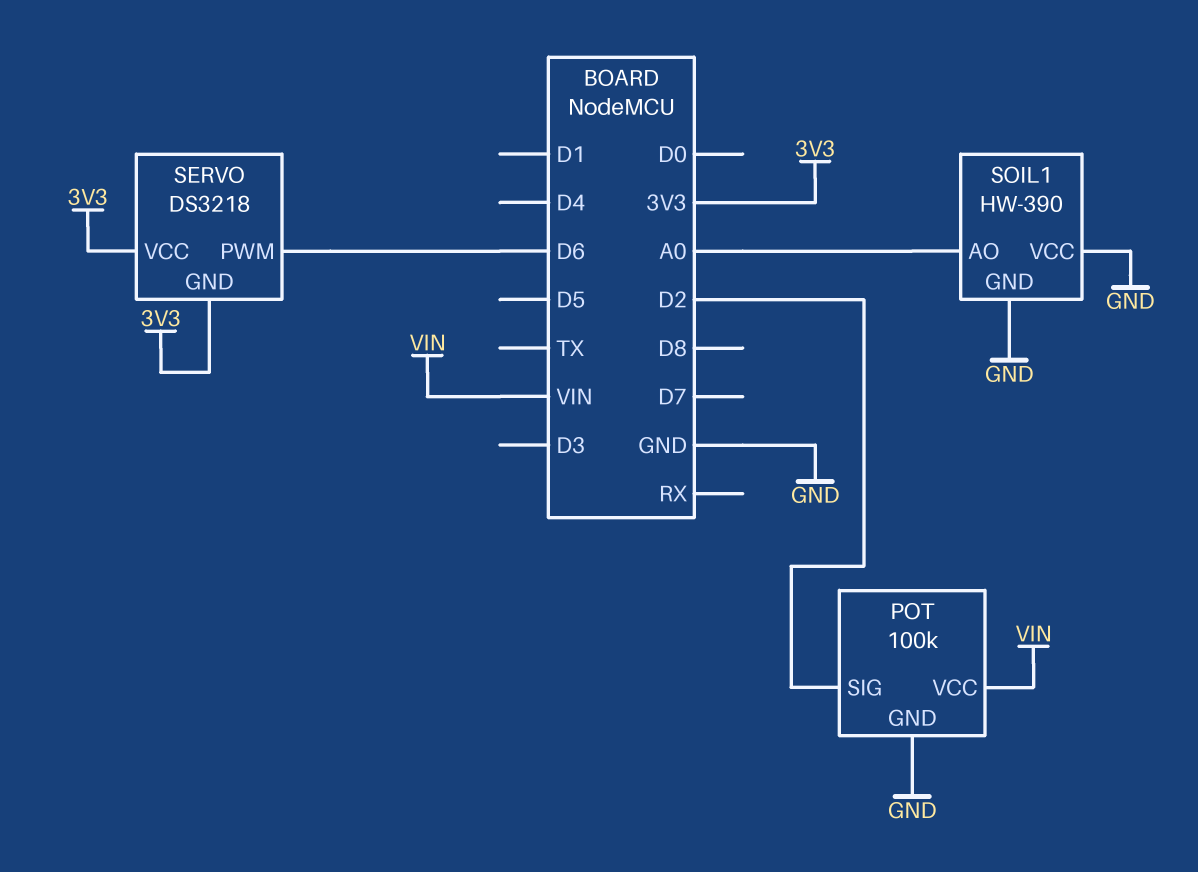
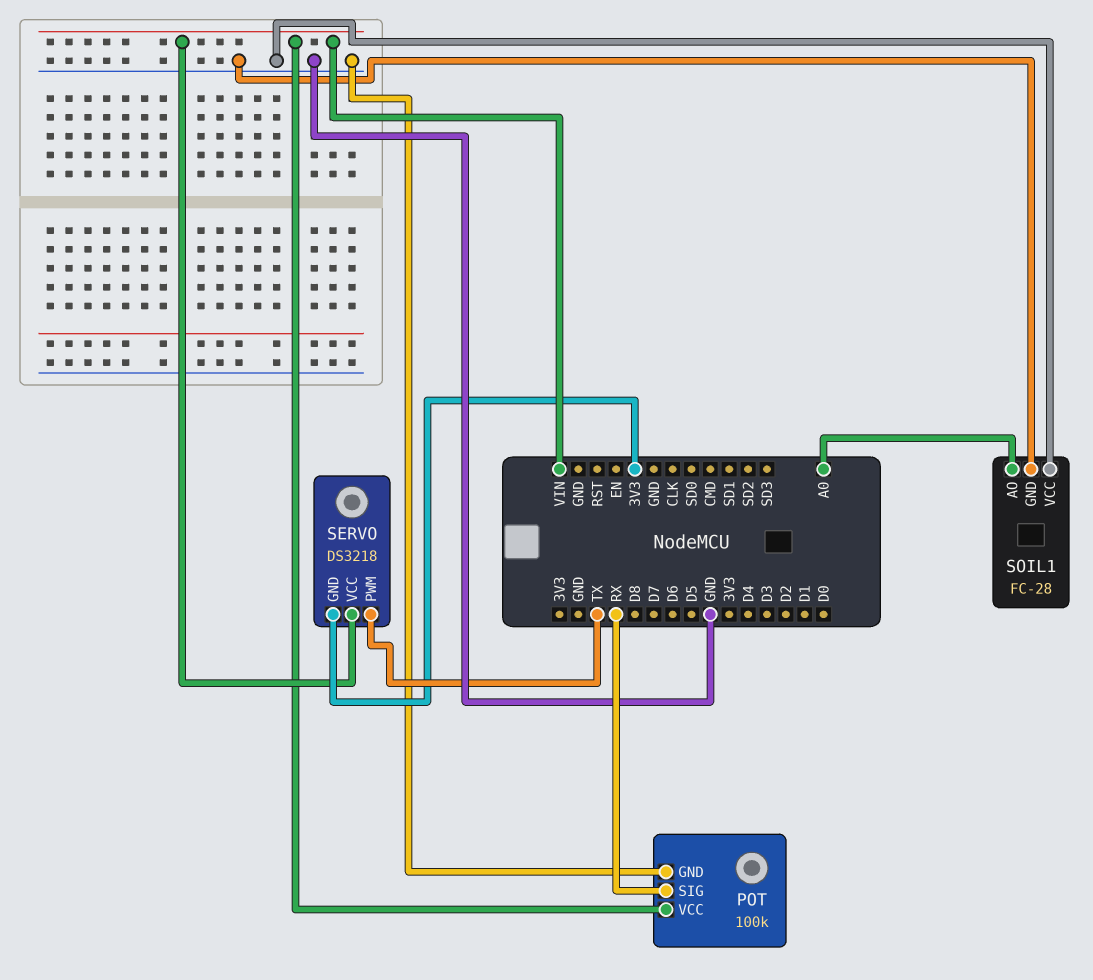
POT pin SIG: D2 -> RX
SERVO pin PWM: D6 -> TX
SERVO pin VCC: 3V3 -> VIN
SOIL1: HW-390 -> FC-28

